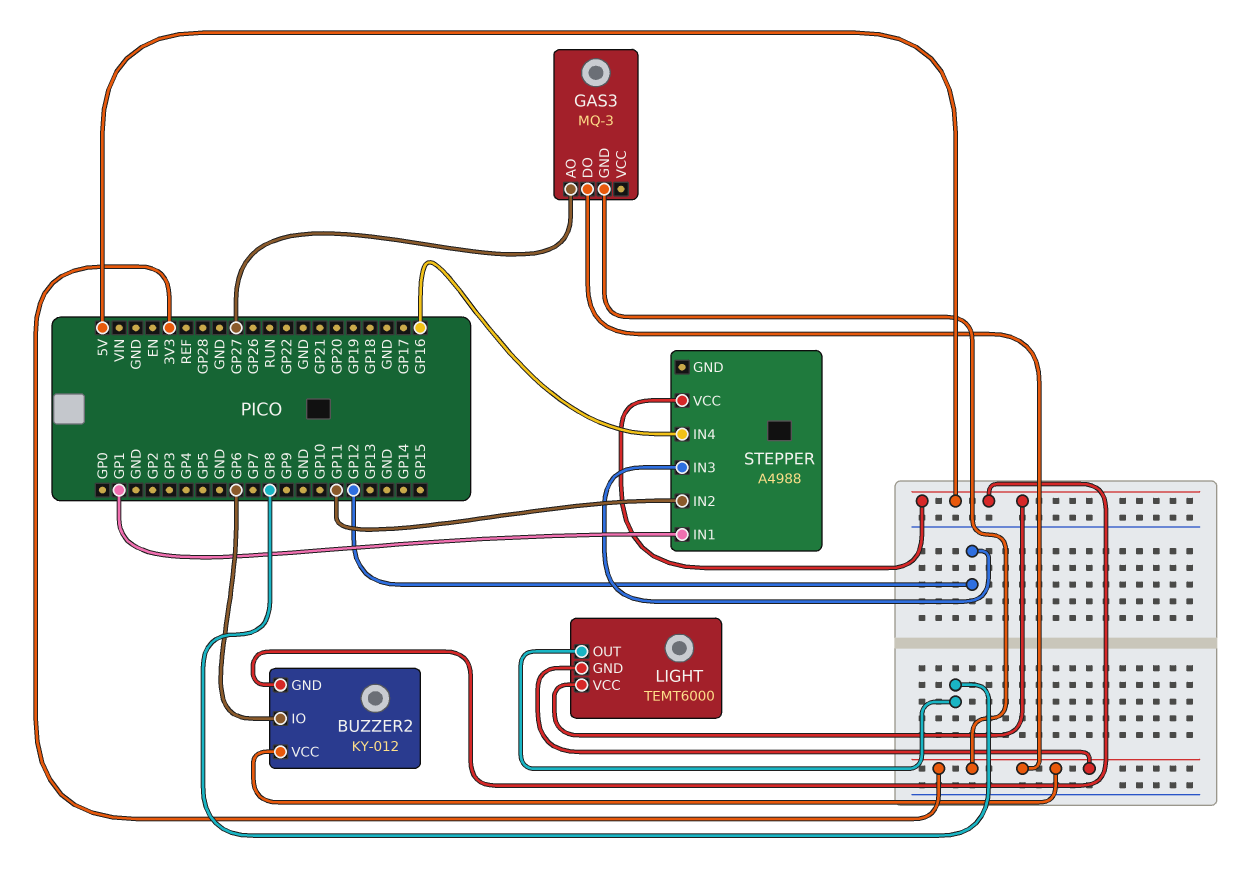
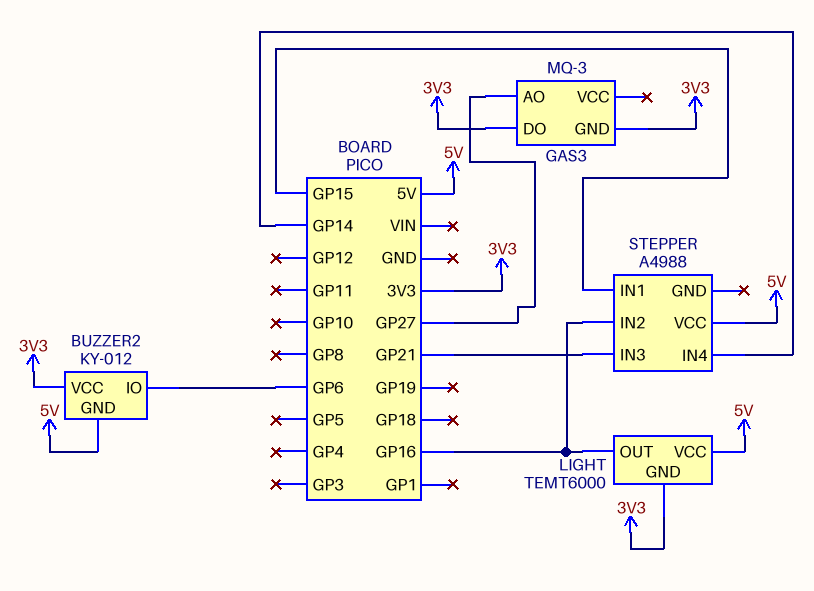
LIGHT pin OUT: GP8 -> GP16
STEPPER pin IN1: GP1 -> GP15
STEPPER pin IN2: GP11 -> GP16
STEPPER pin IN3: GP12 -> GP21
STEPPER pin IN4: GP16 -> GP14

